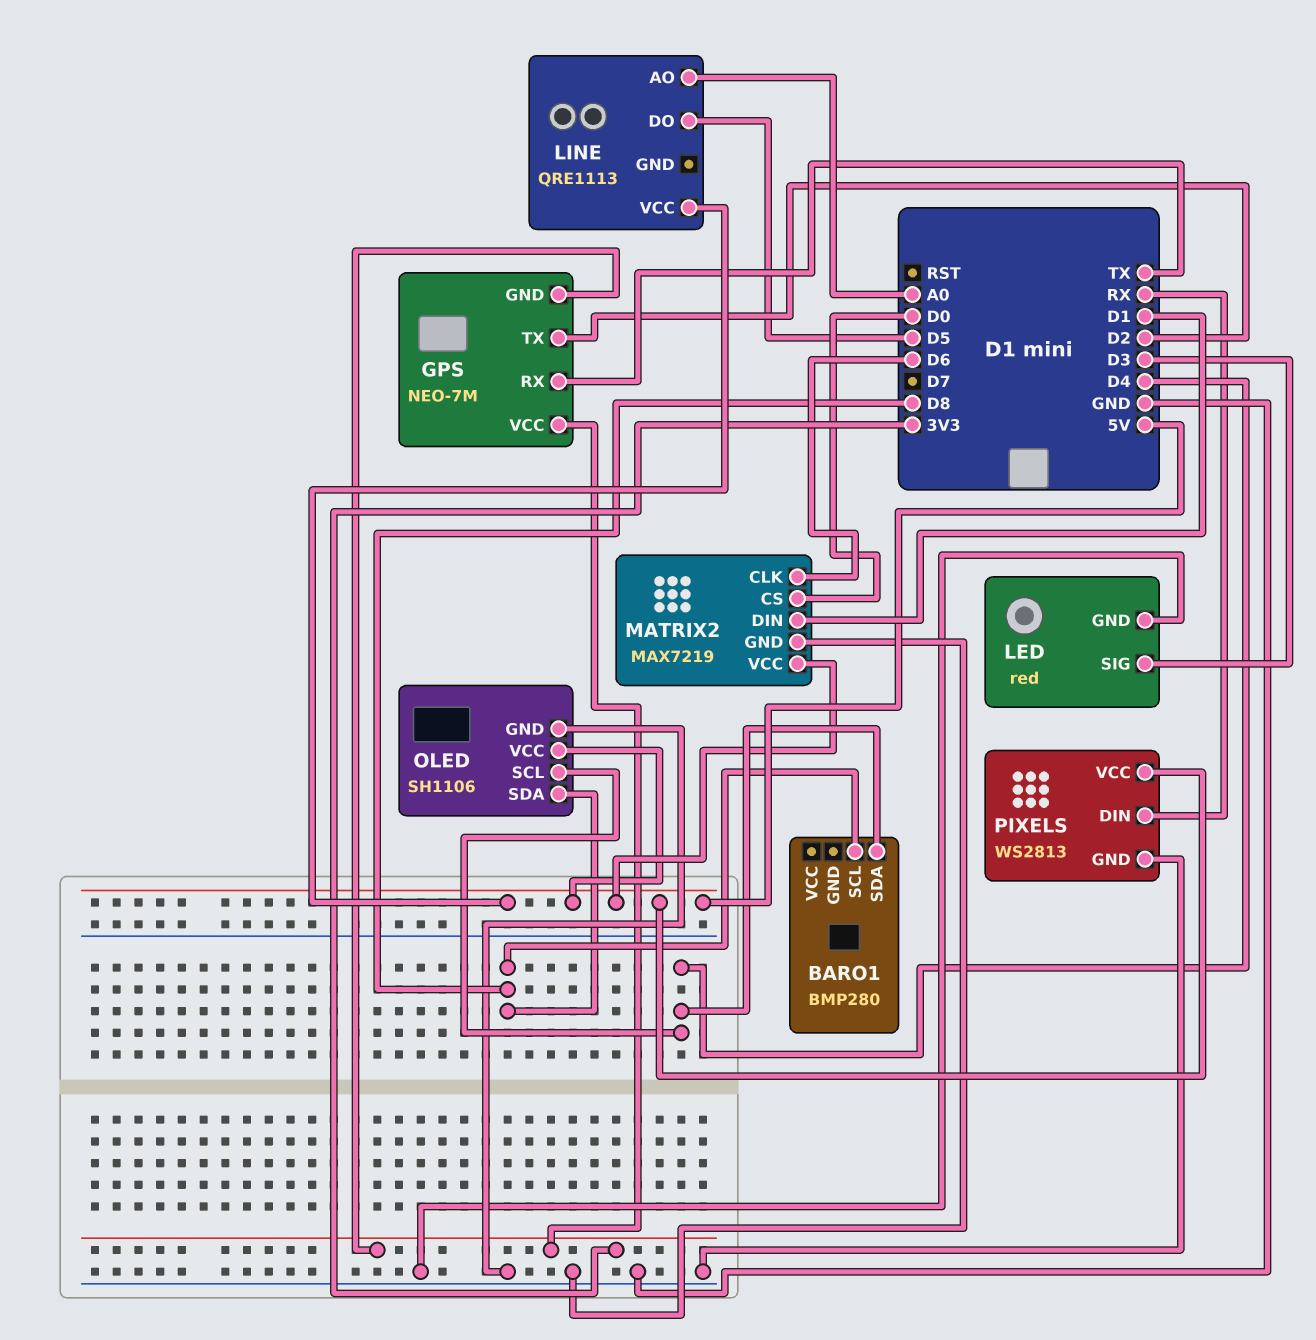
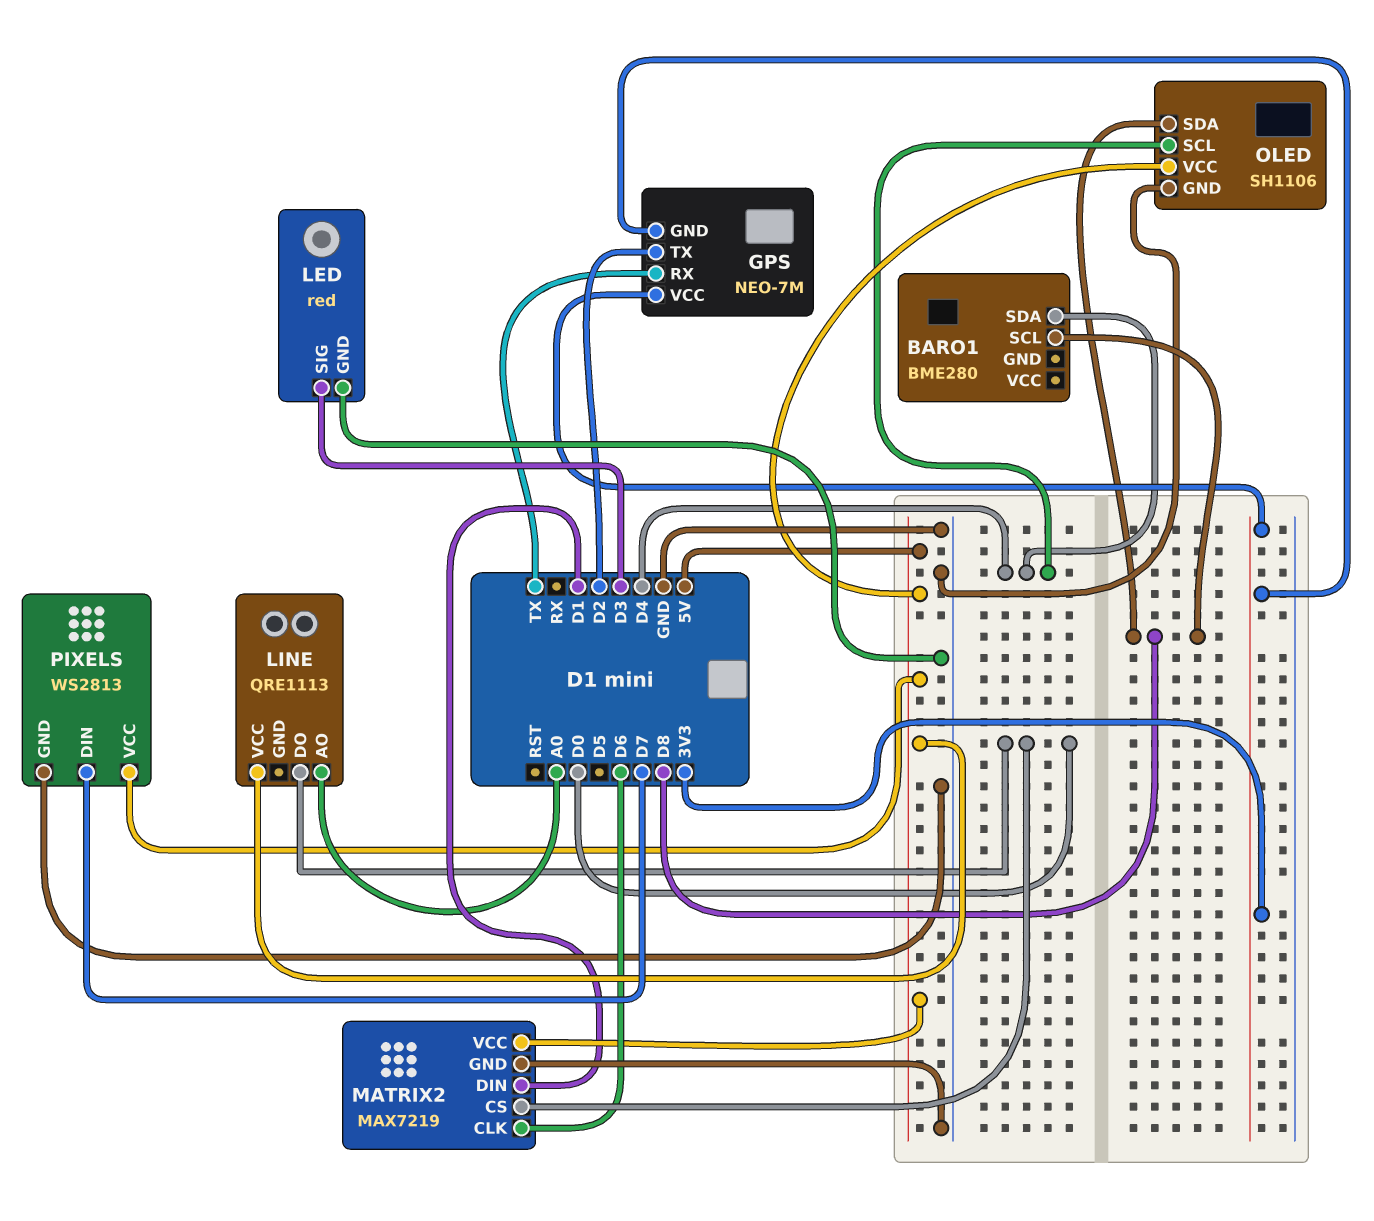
BARO1: BMP280 -> BME280
LINE pin DO: D5 -> D0
PIXELS pin DIN: RX -> D7

